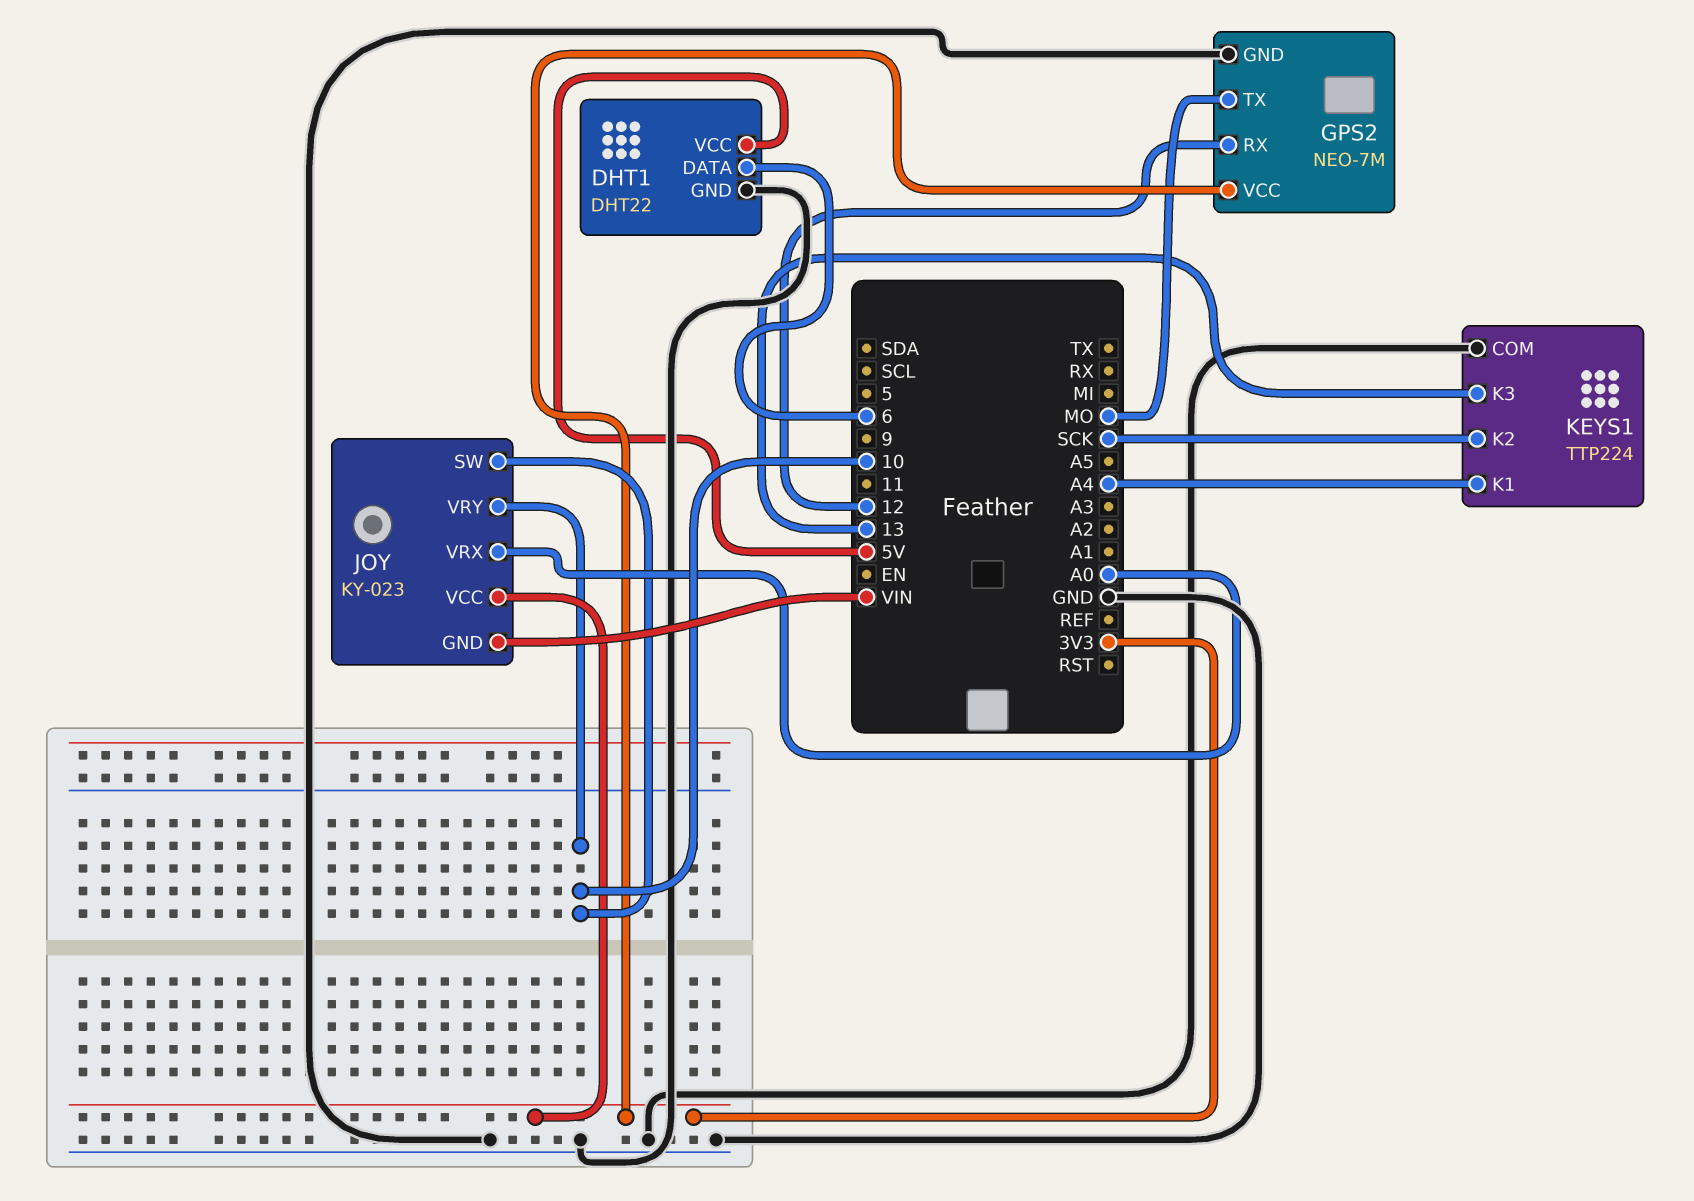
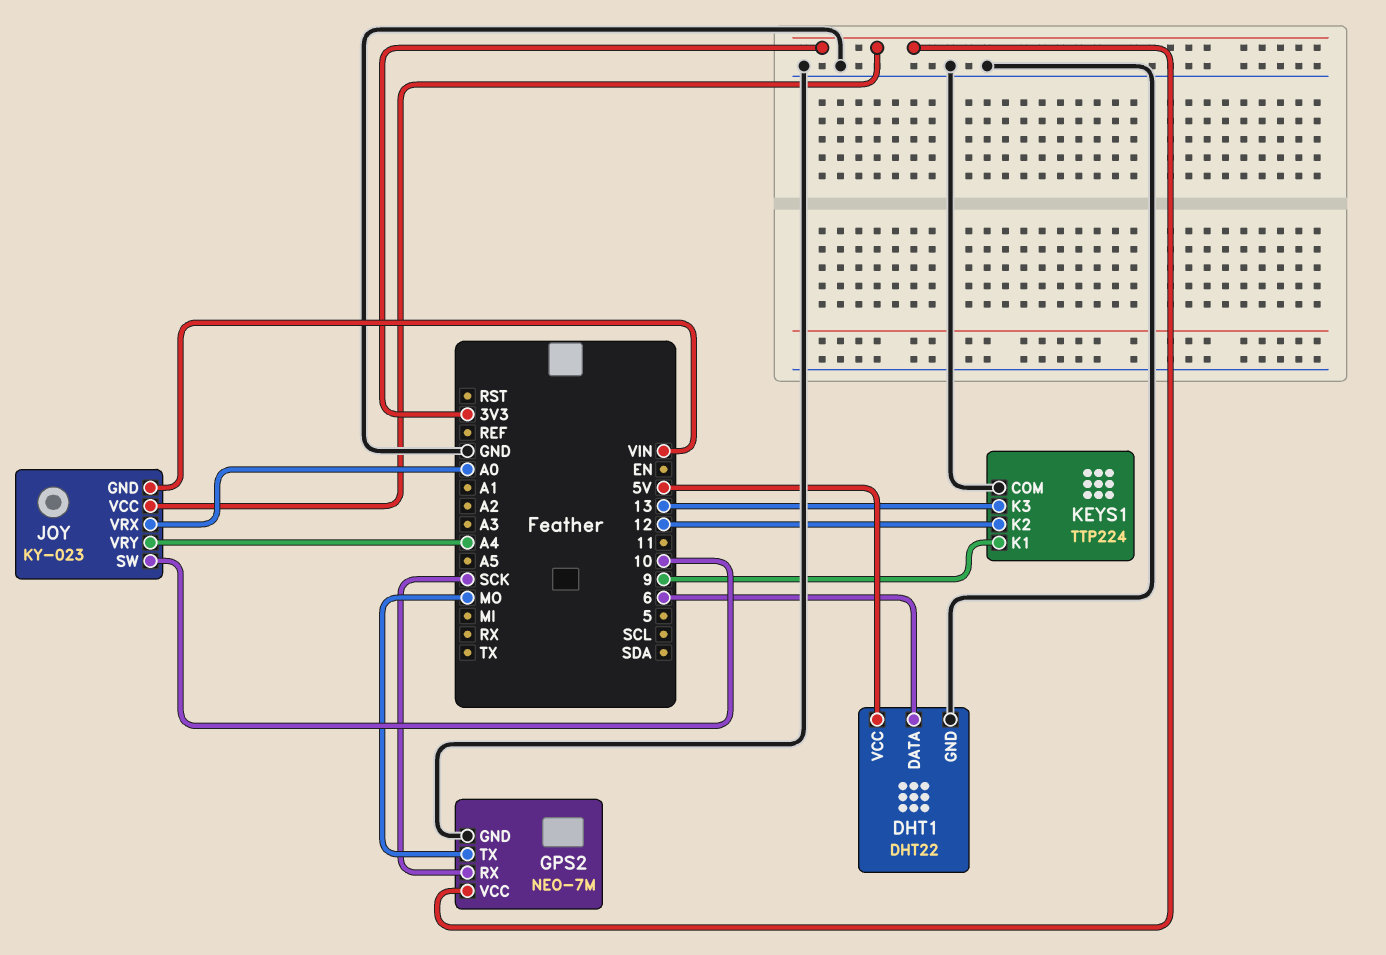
GPS2 pin RX: 12 -> SCK
JOY pin VRY: 10 -> A4
KEYS1 pin K1: A4 -> 9
KEYS1 pin K2: SCK -> 12

